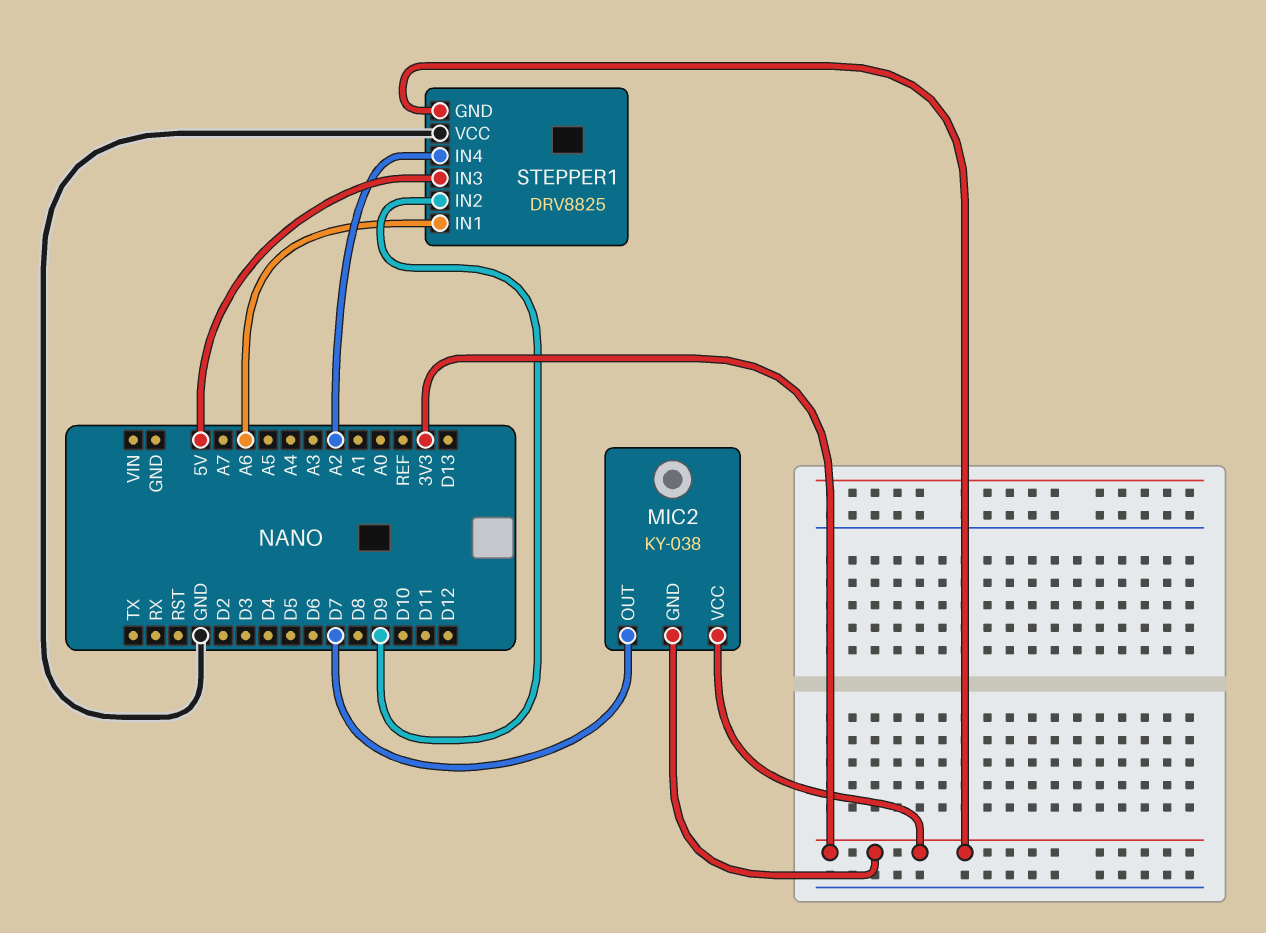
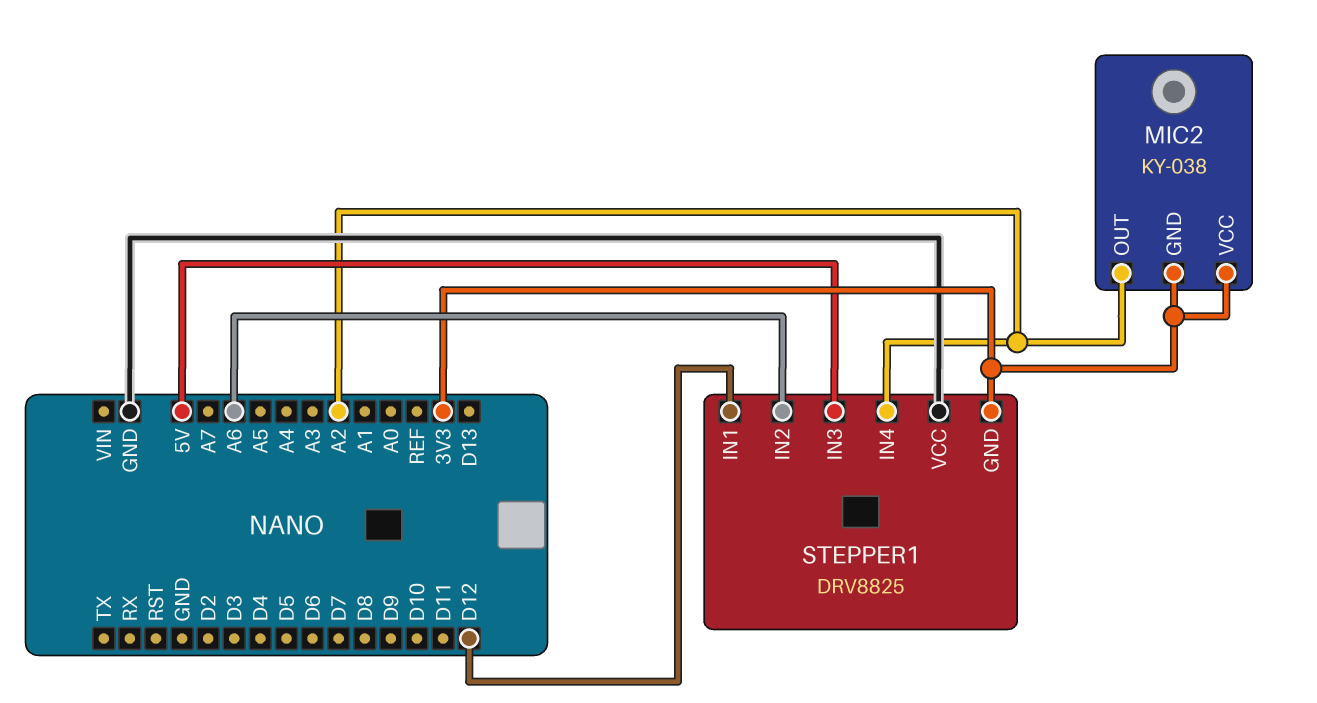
MIC2 pin OUT: D7 -> A2
STEPPER1 pin IN1: A6 -> D12
STEPPER1 pin IN2: D9 -> A6

